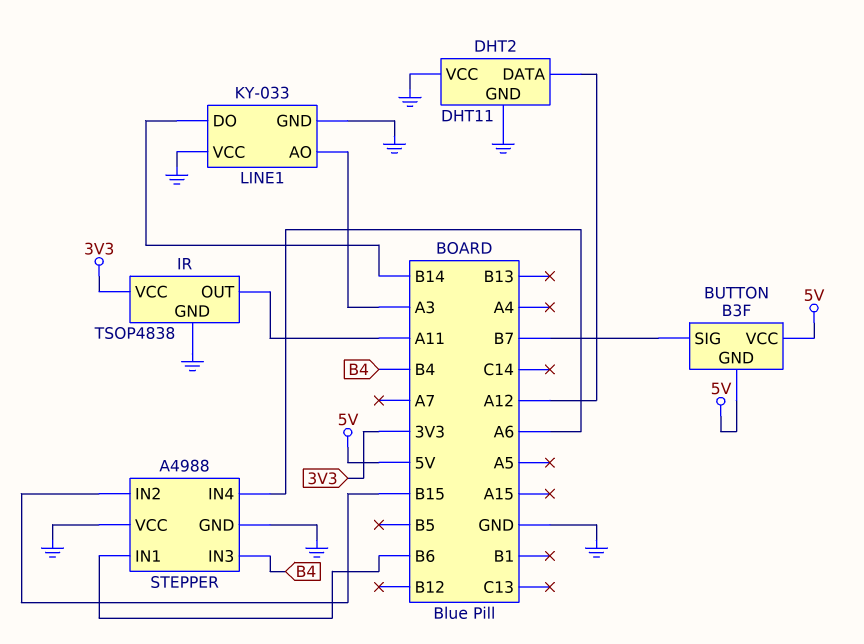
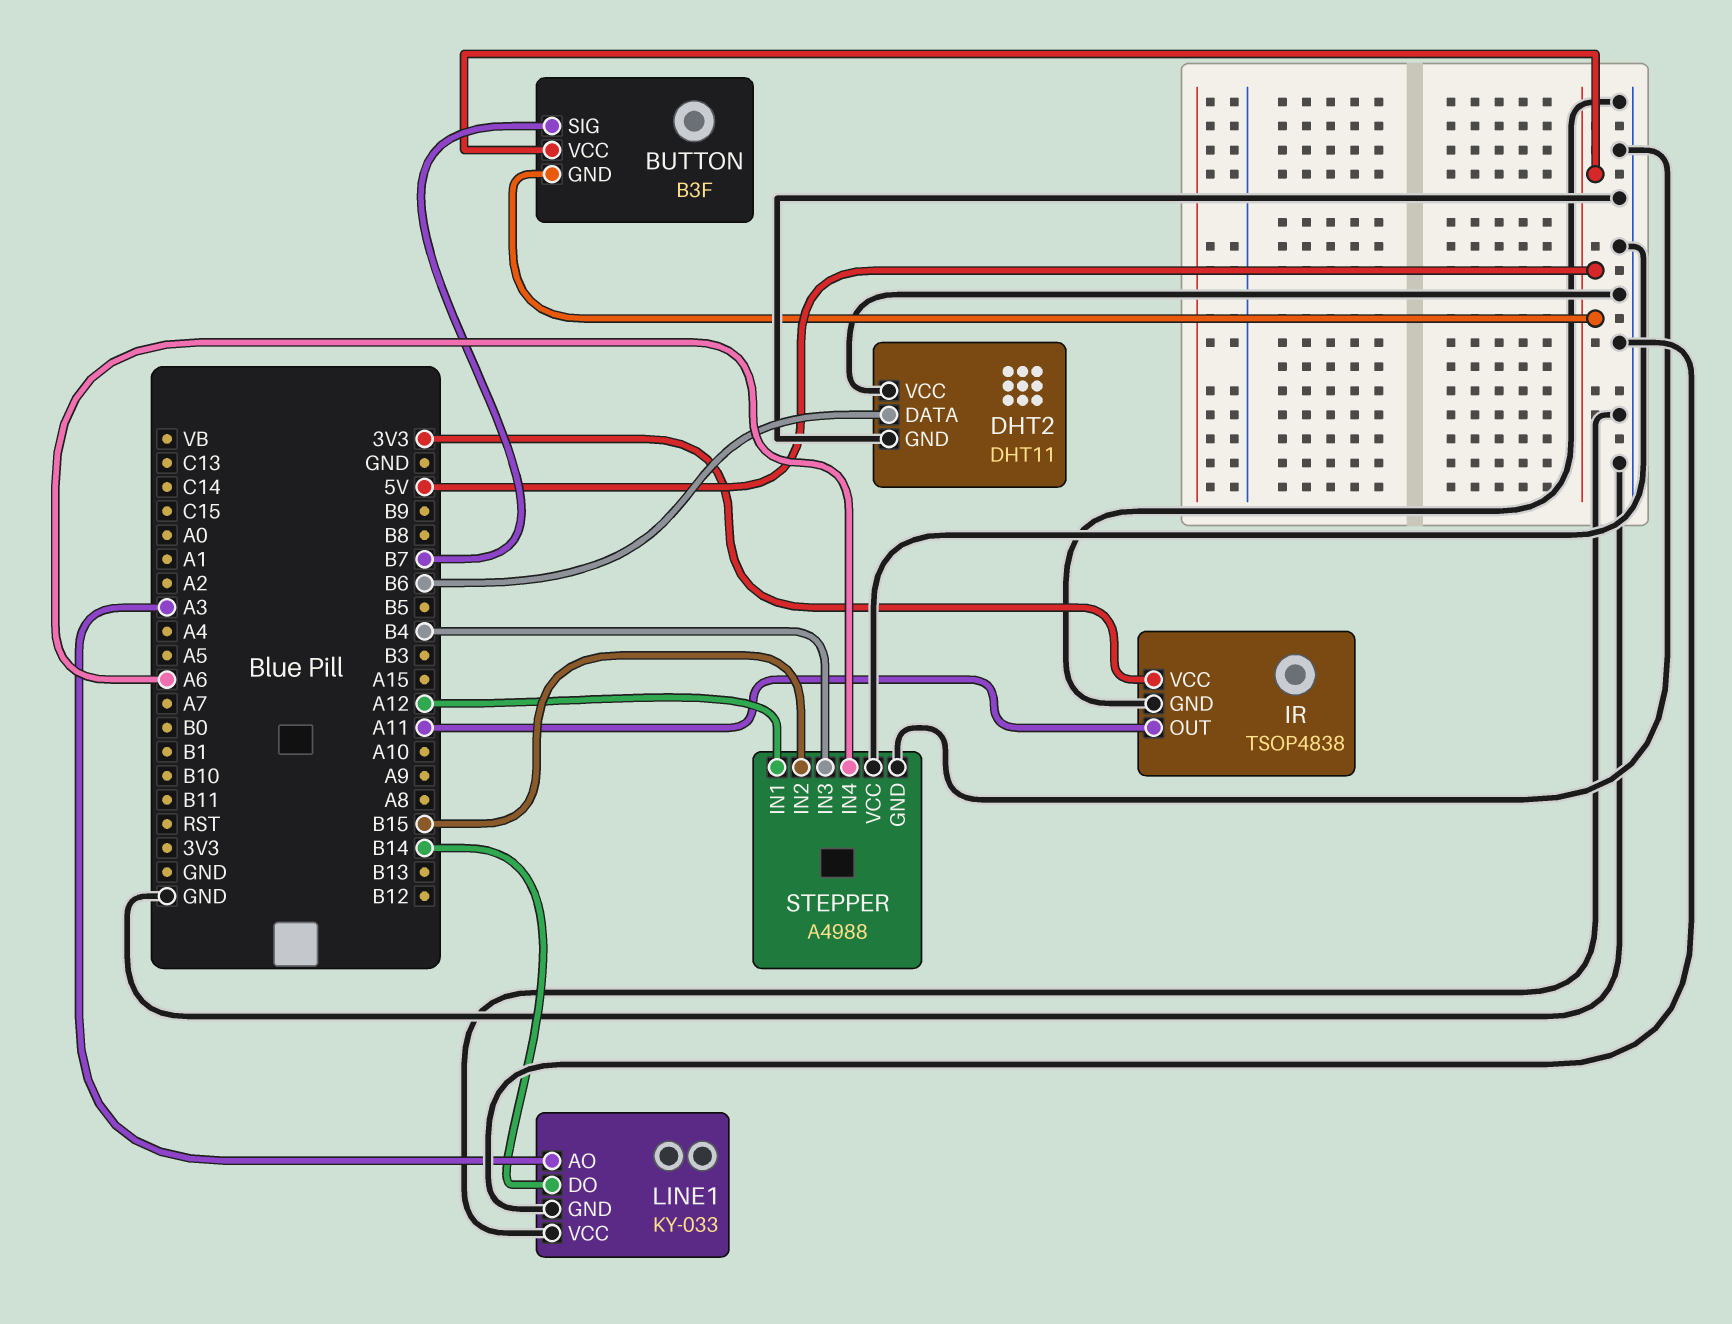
DHT2 pin DATA: A12 -> B6
STEPPER pin IN1: B6 -> A12

